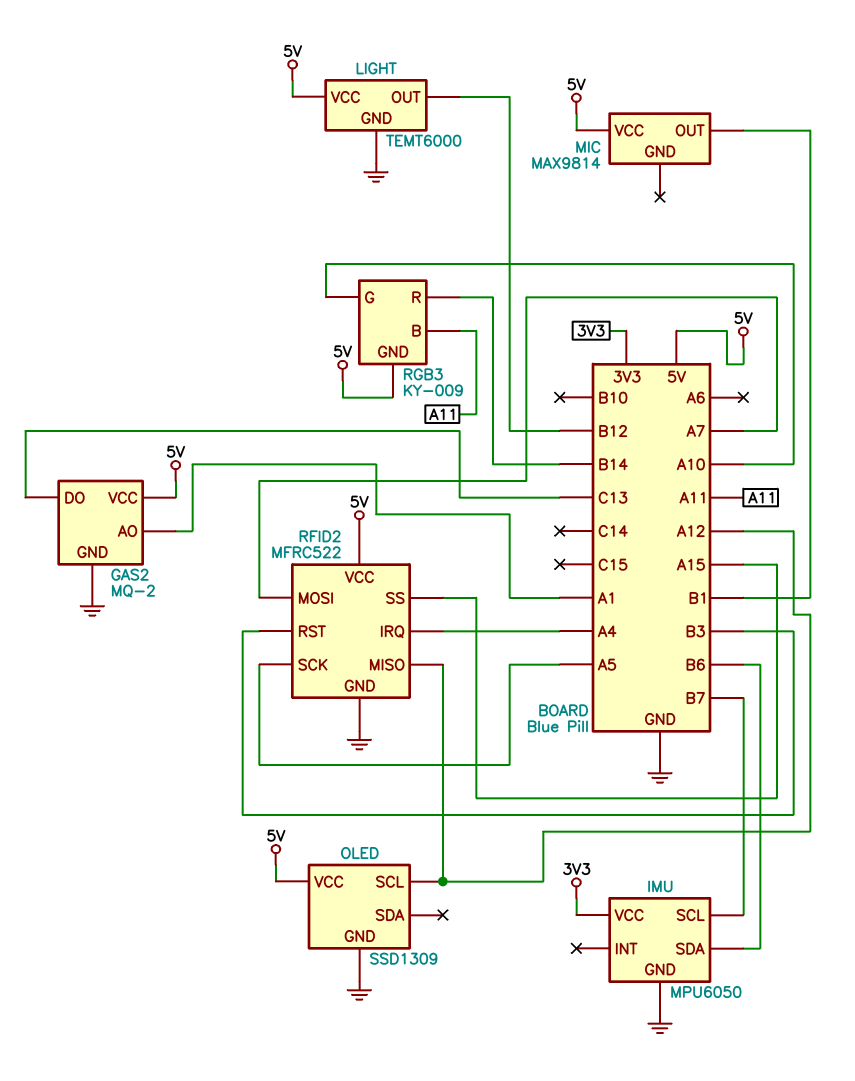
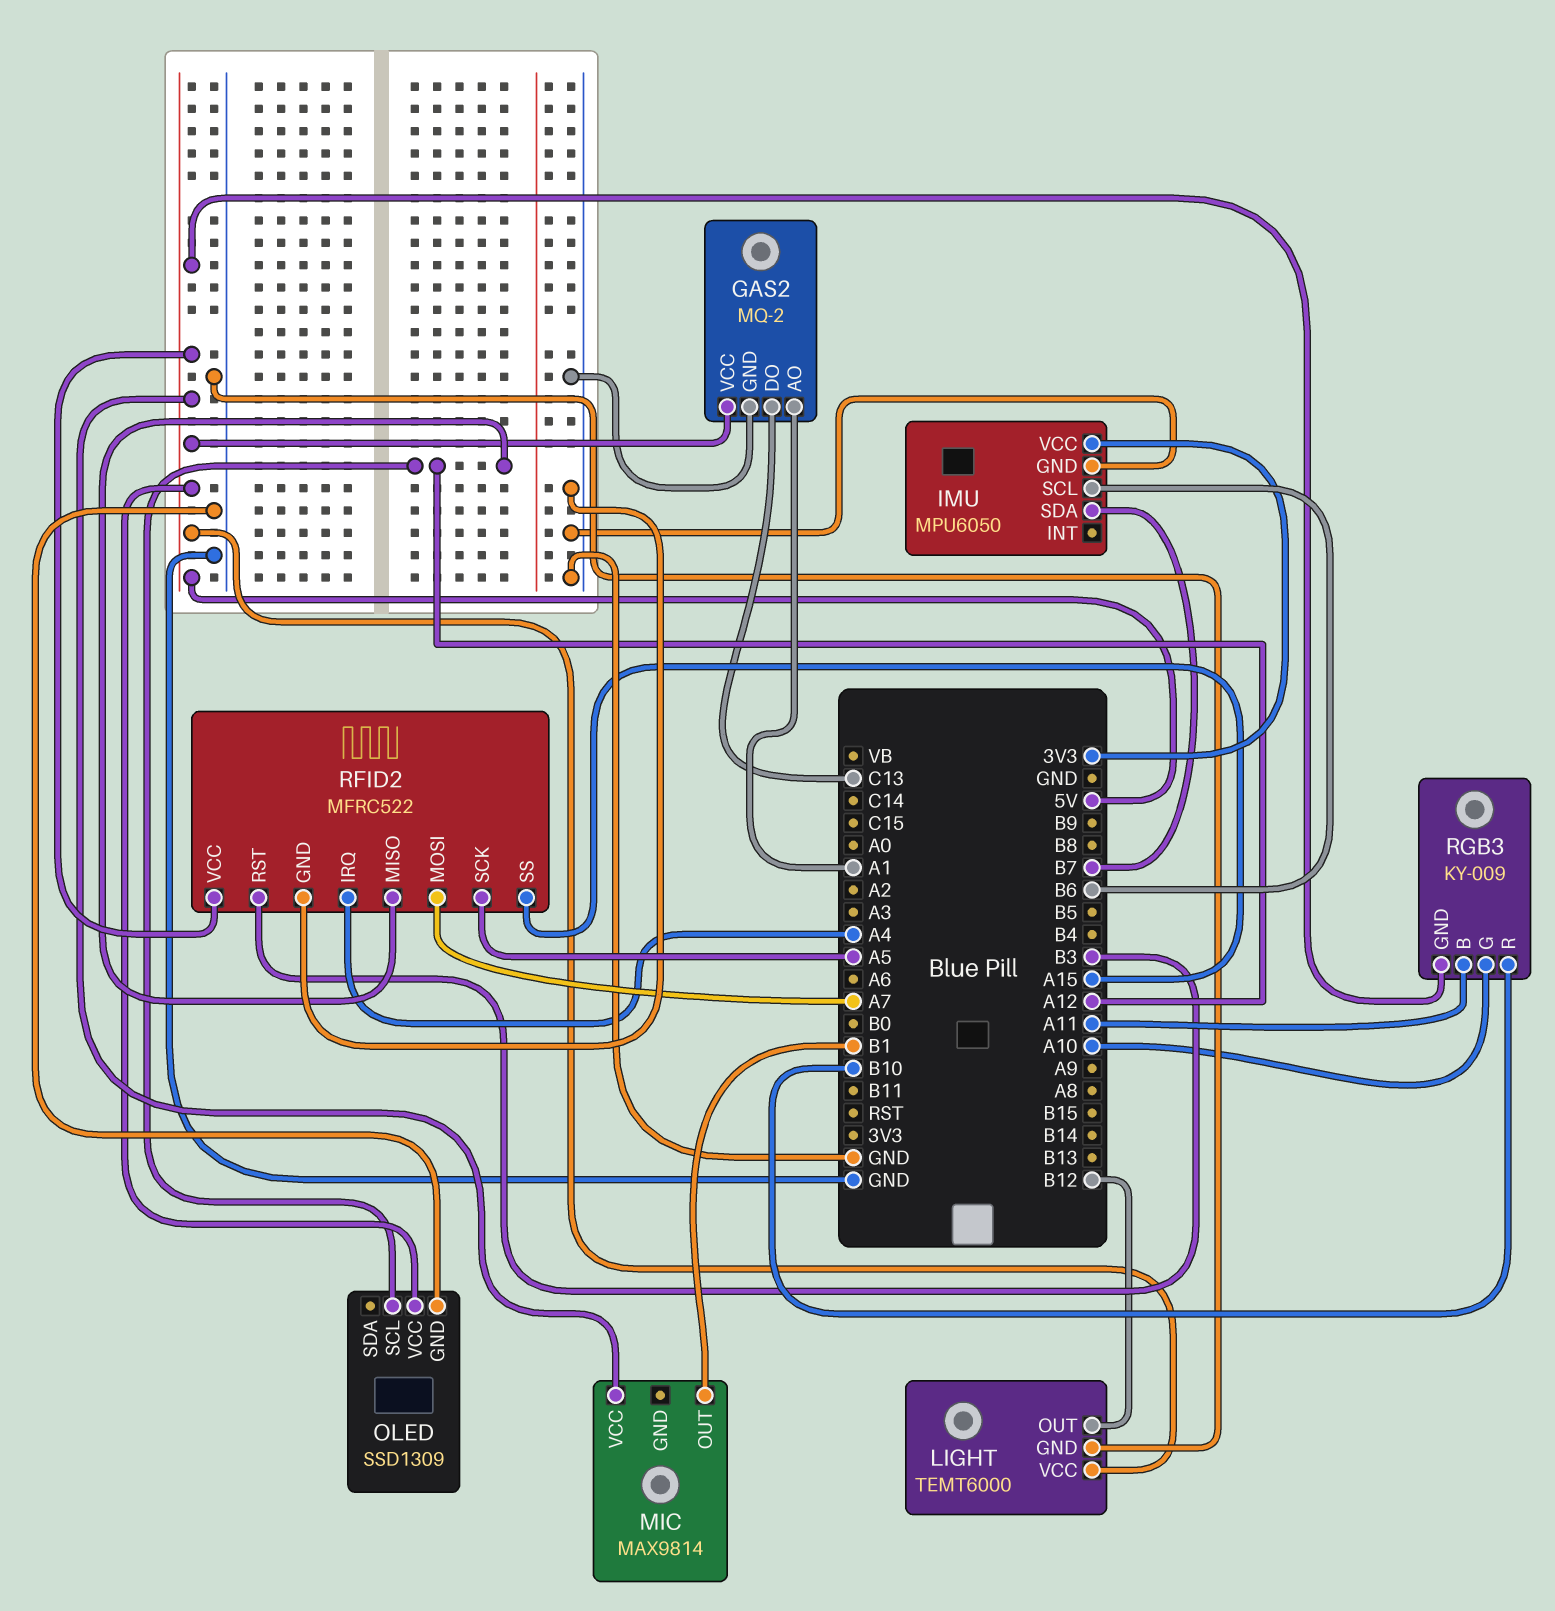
IMU pin SCL: B7 -> B6
IMU pin SDA: B6 -> B7
RGB3 pin R: B14 -> B10

